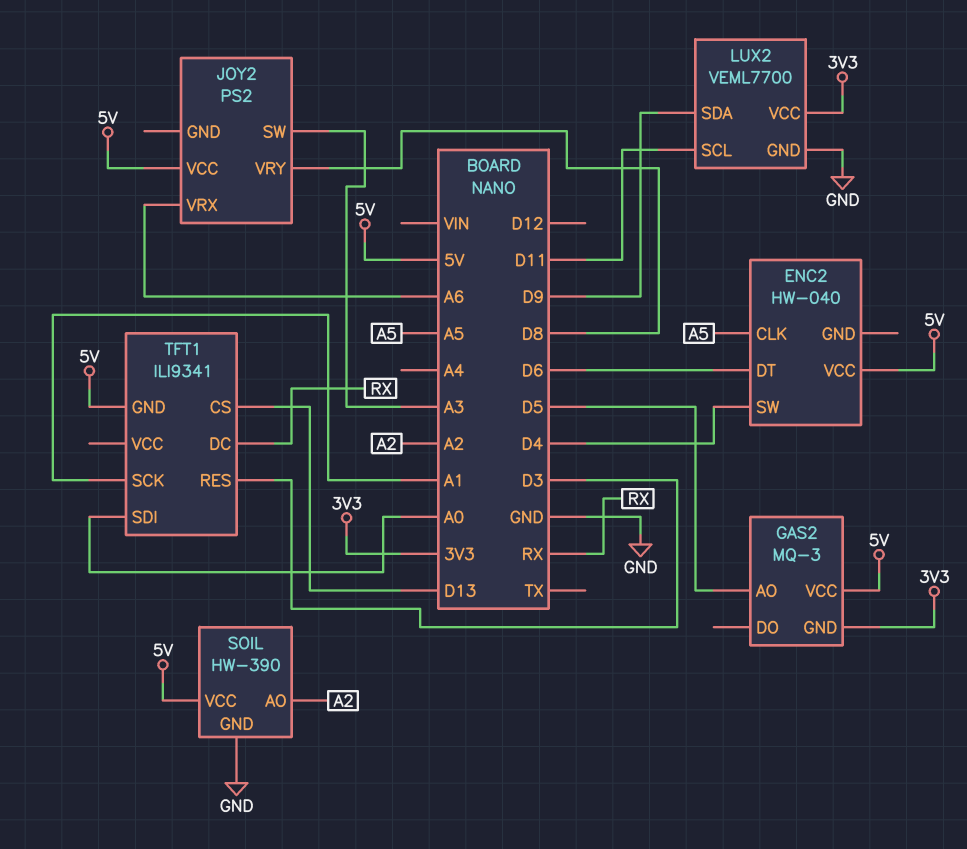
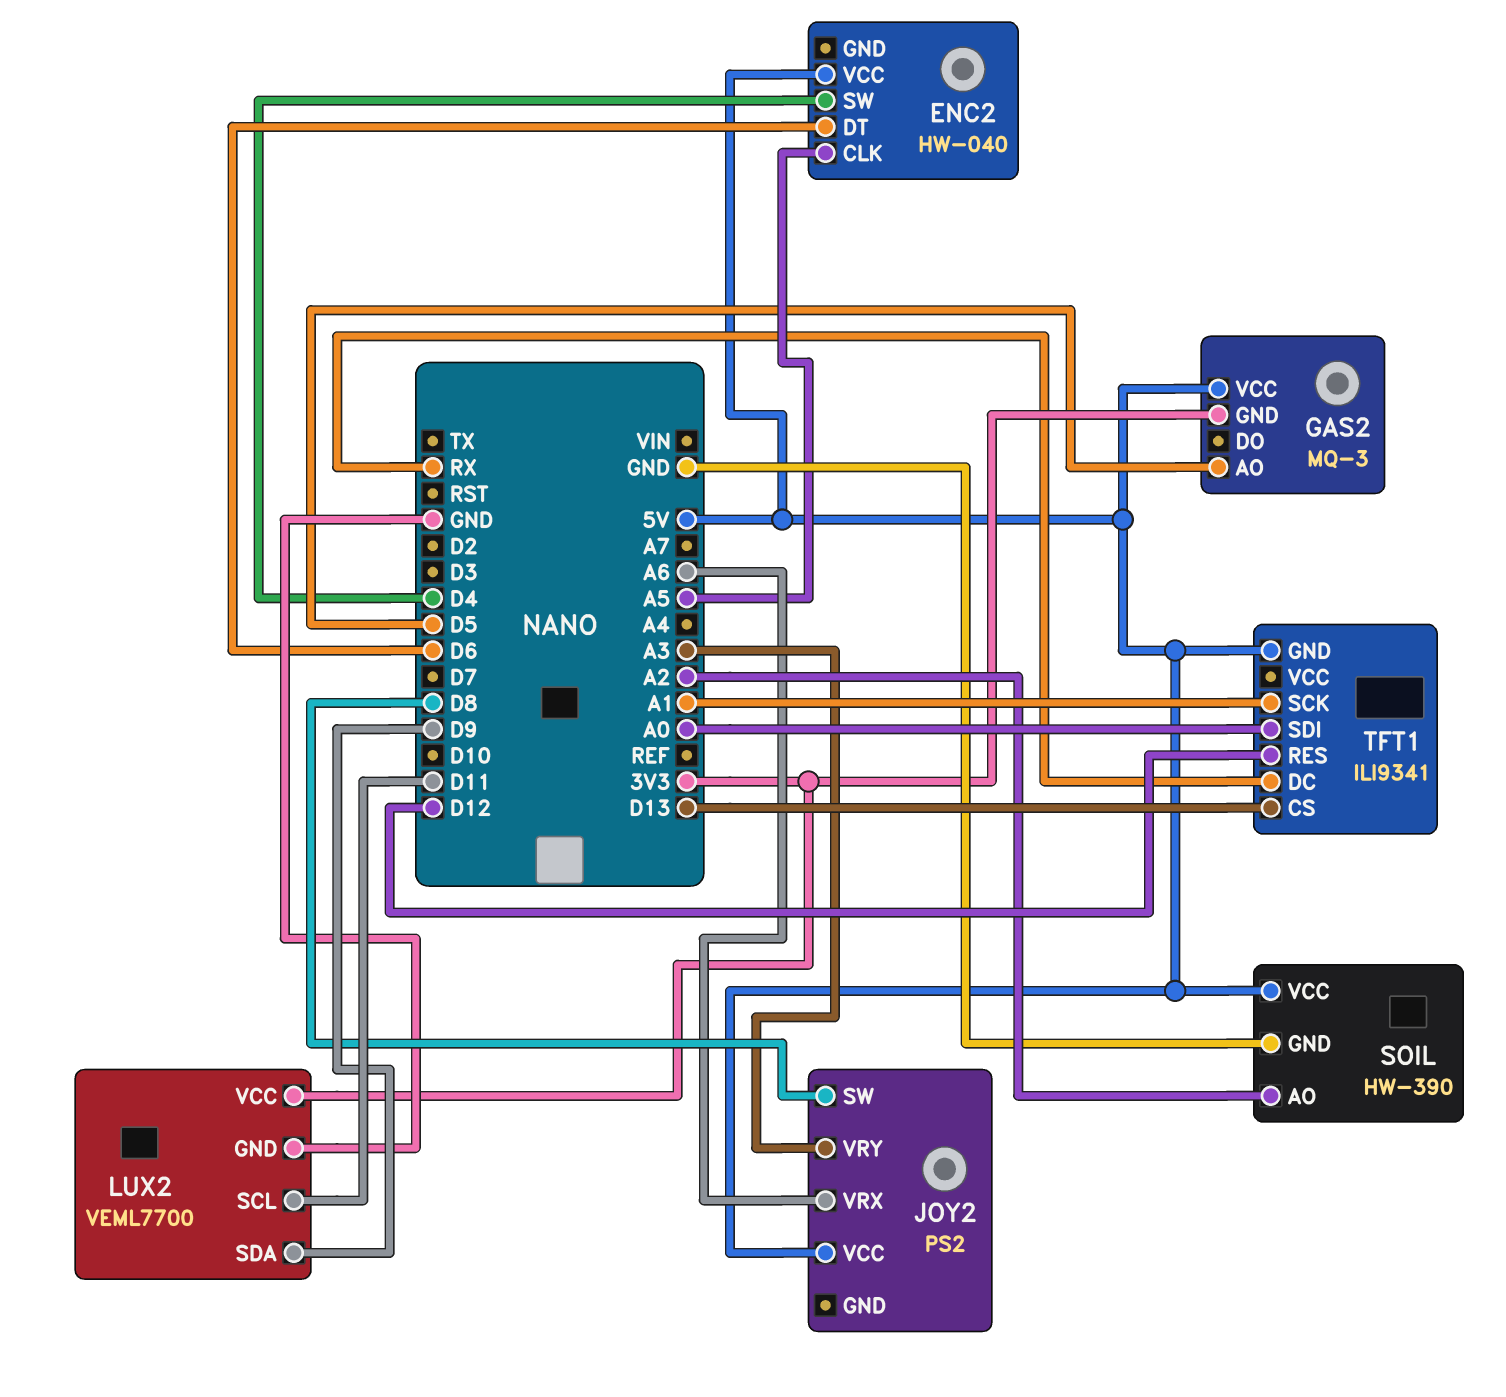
JOY2 pin SW: A3 -> D8
JOY2 pin VRY: D8 -> A3
TFT1 pin RES: D3 -> D12

